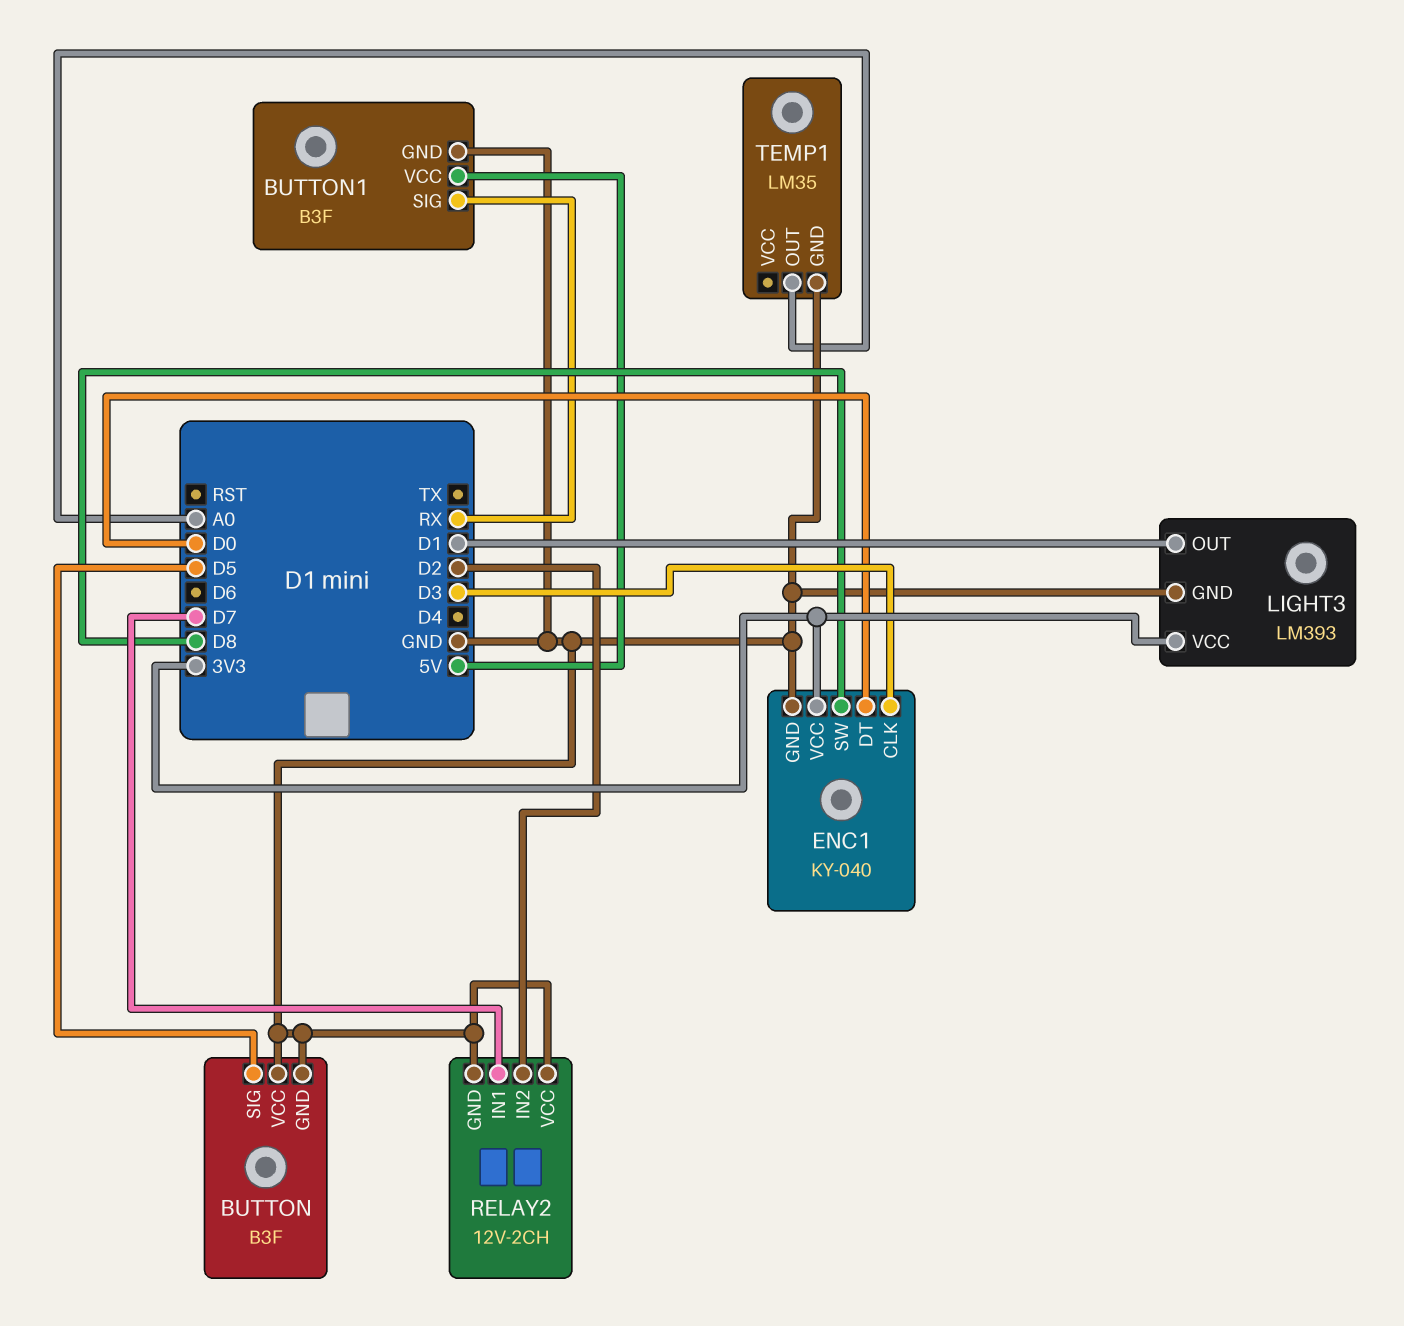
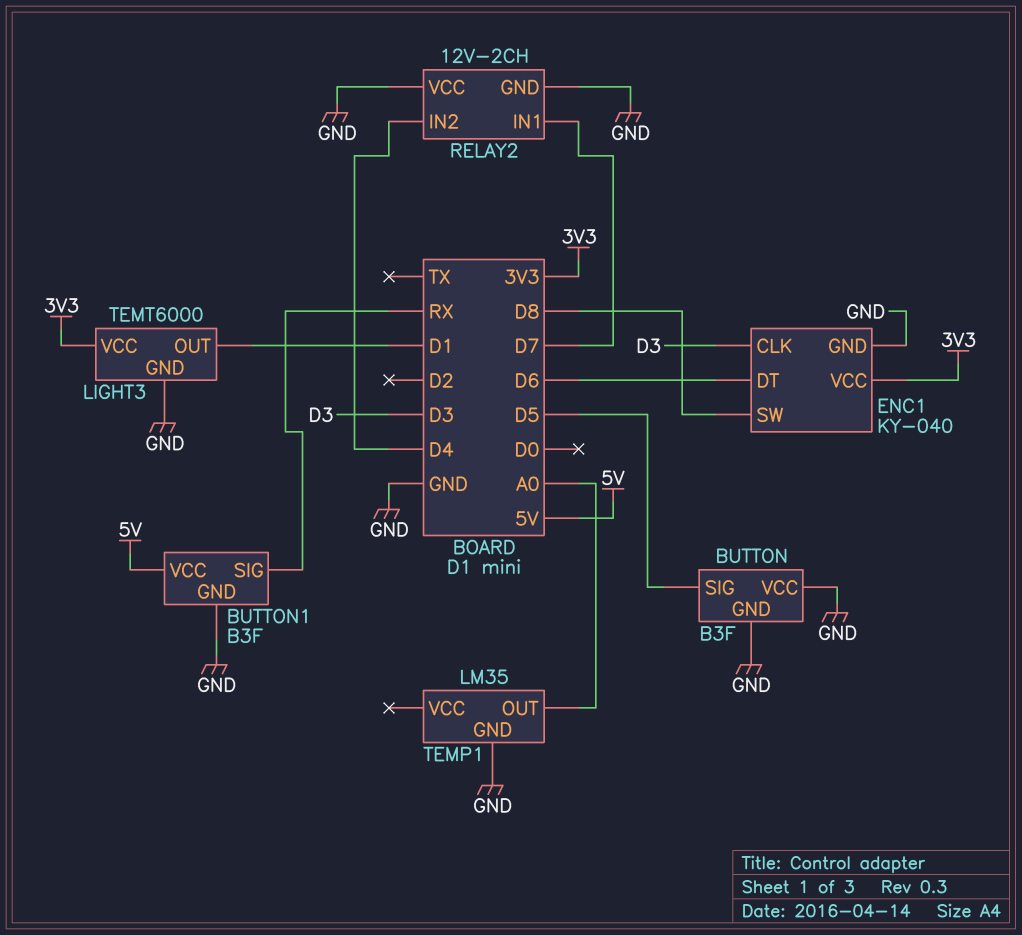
ENC1 pin DT: D0 -> D6
LIGHT3: LM393 -> TEMT6000
RELAY2 pin IN2: D2 -> D4

